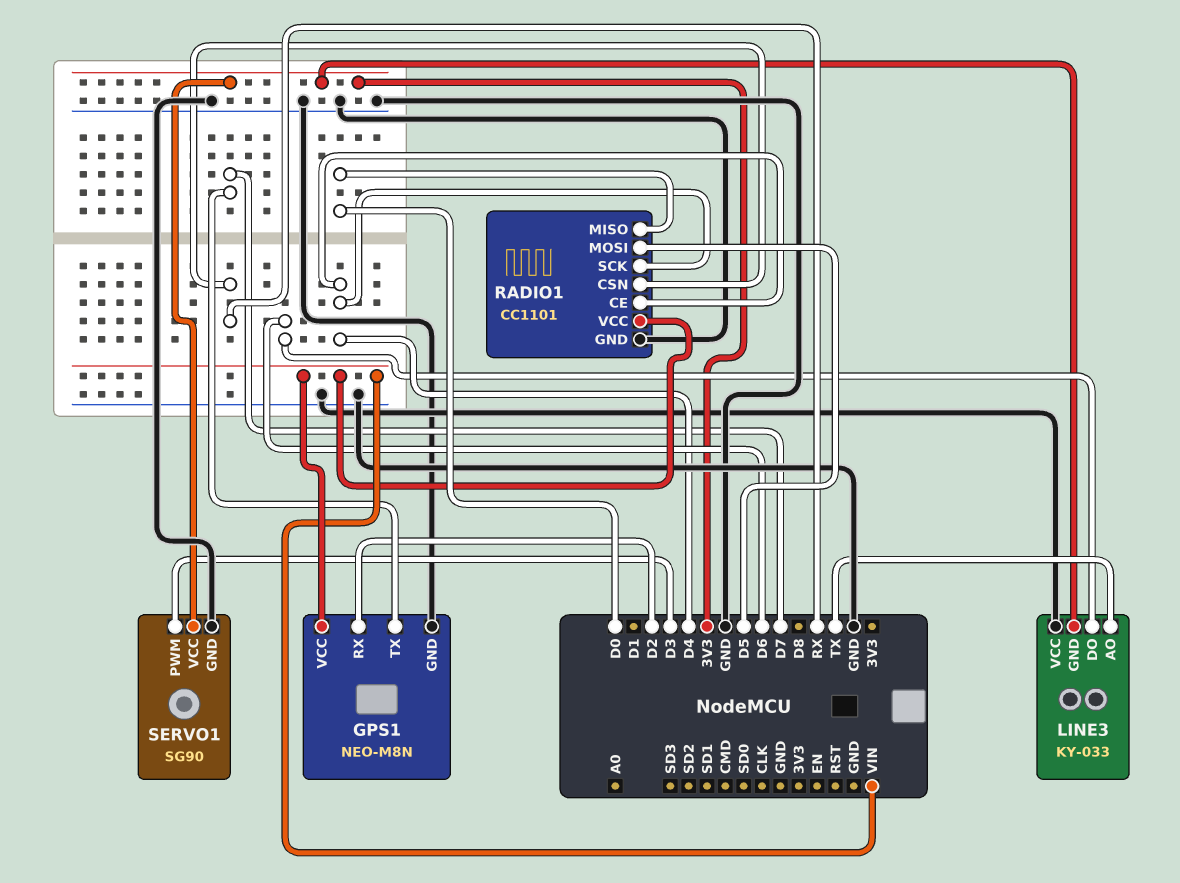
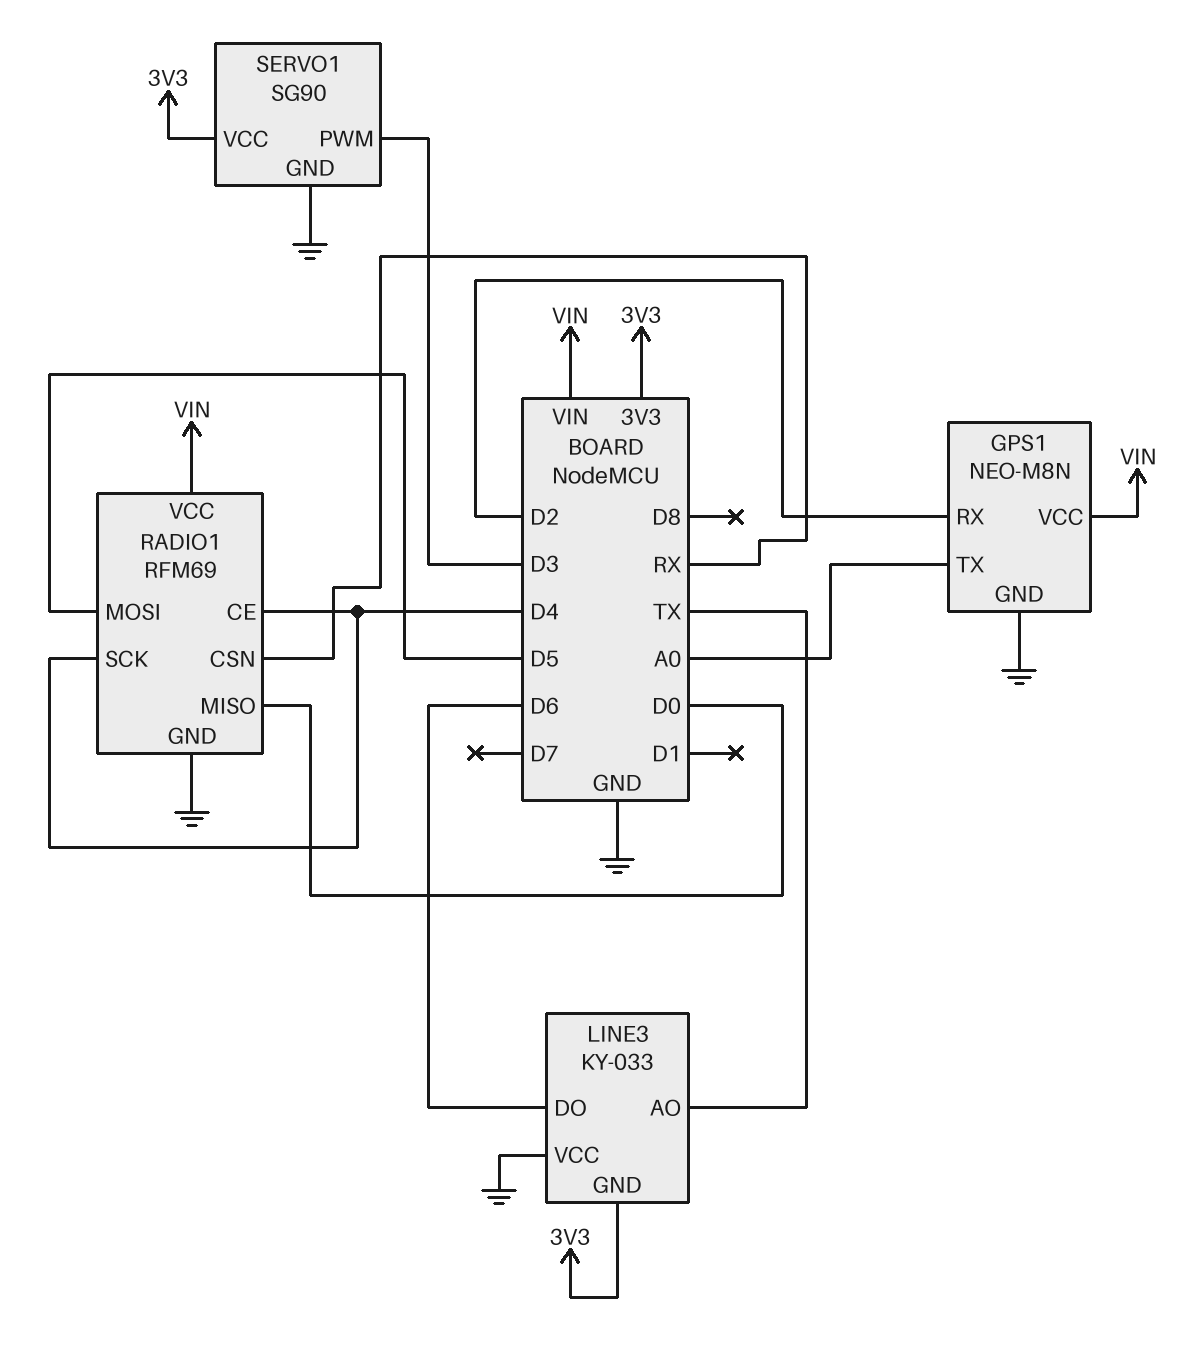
GPS1 pin TX: D7 -> A0
RADIO1: CC1101 -> RFM69

